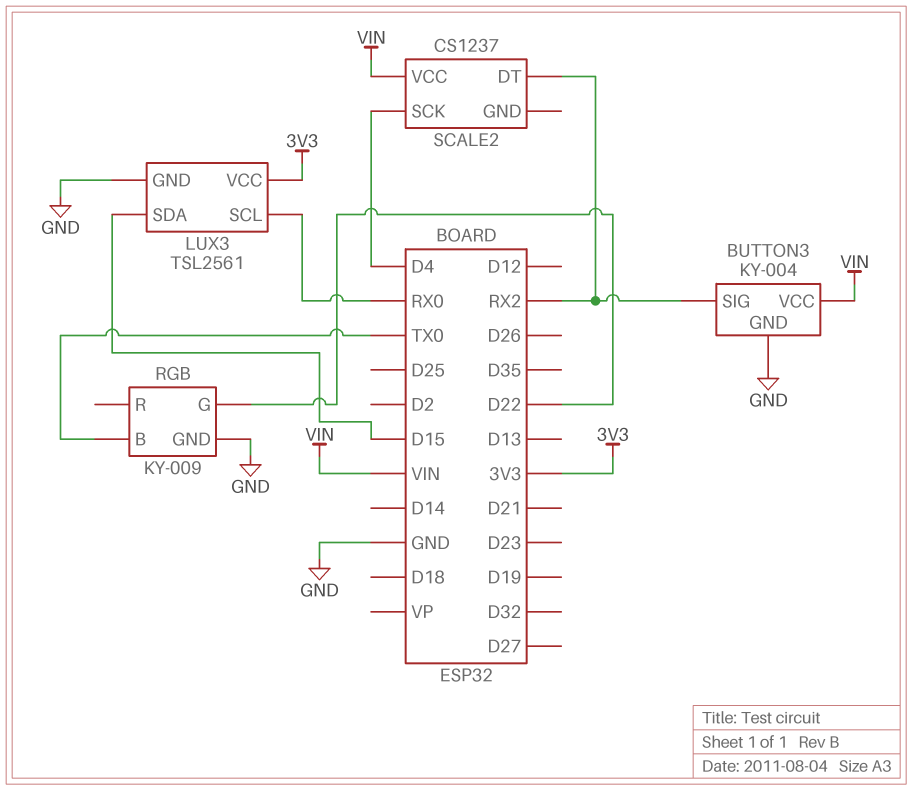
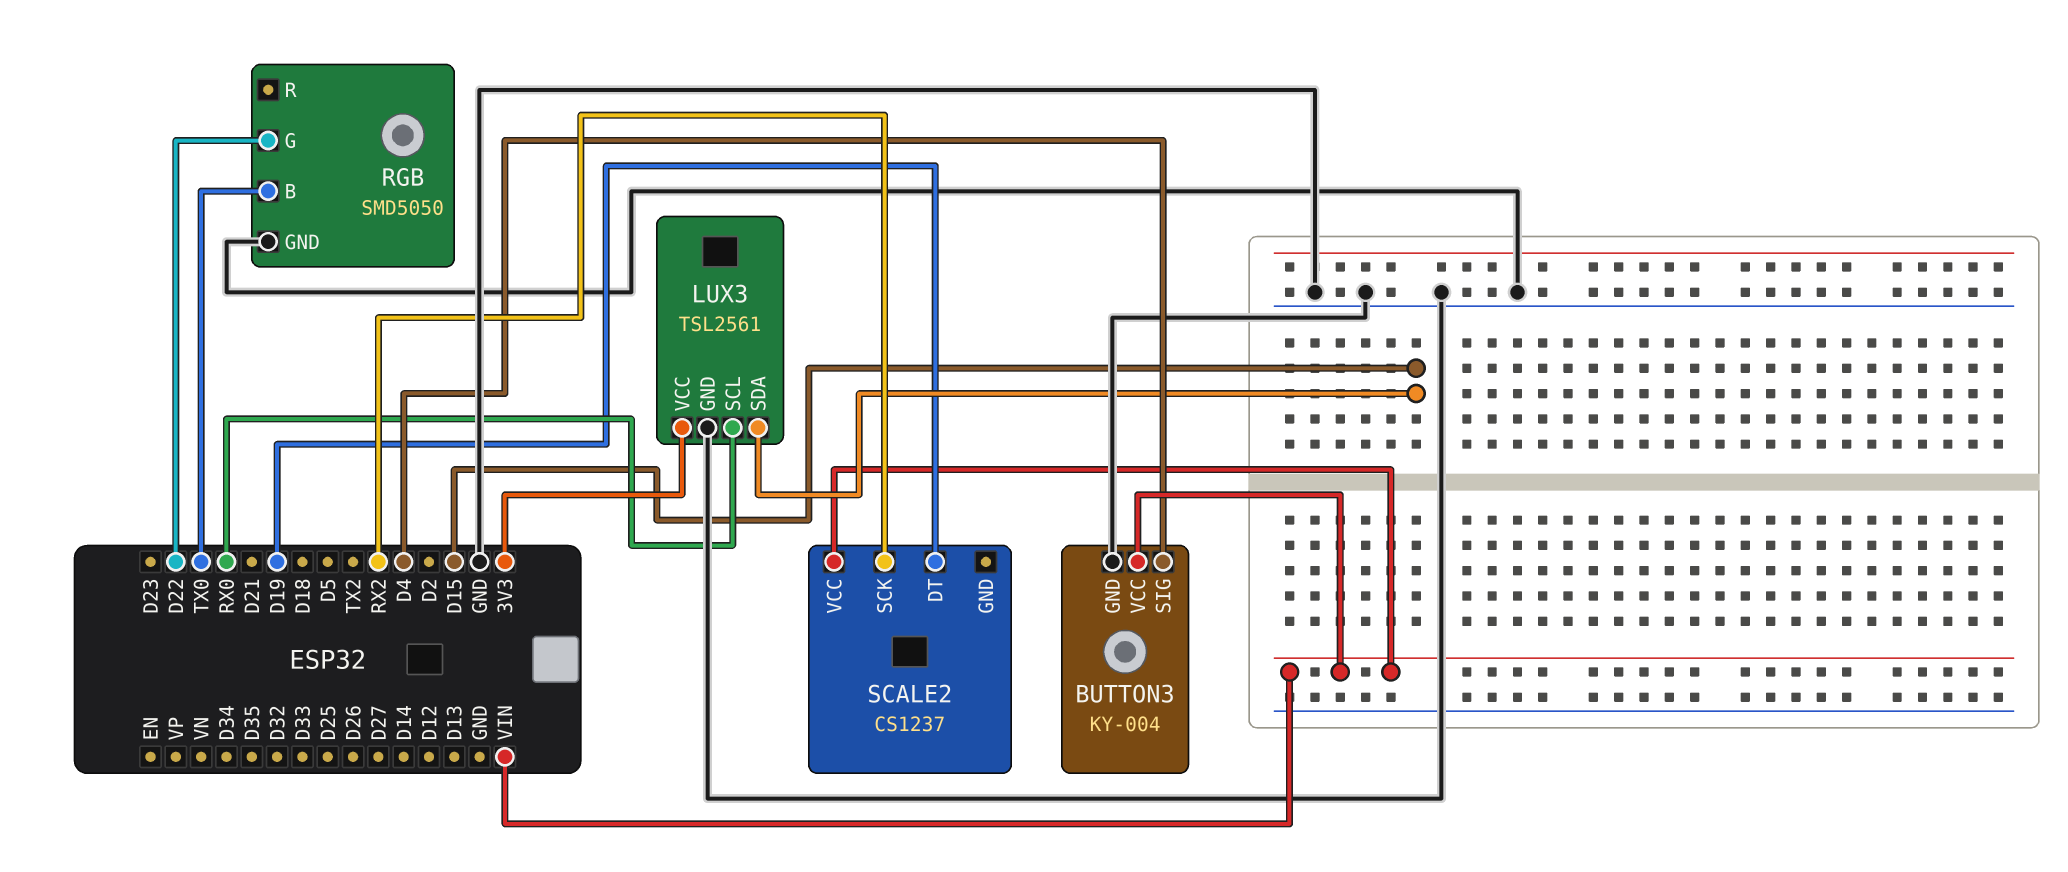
BUTTON3 pin SIG: RX2 -> D4
RGB: KY-009 -> SMD5050
SCALE2 pin DT: RX2 -> D19
SCALE2 pin SCK: D4 -> RX2

